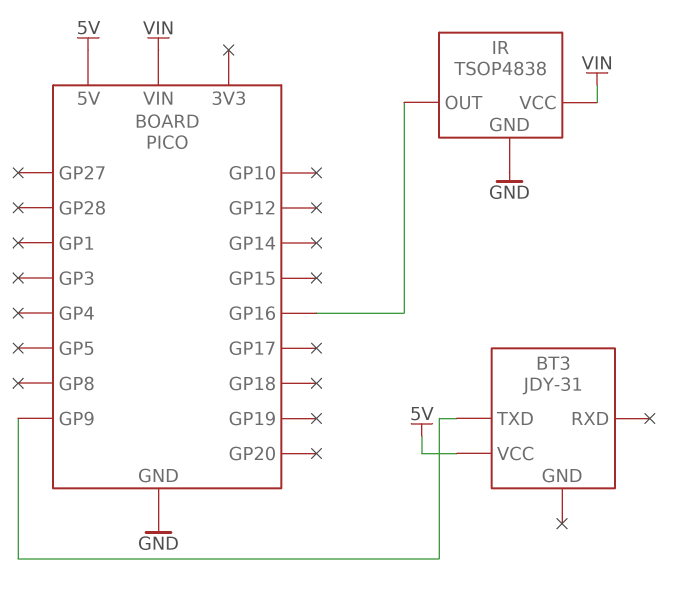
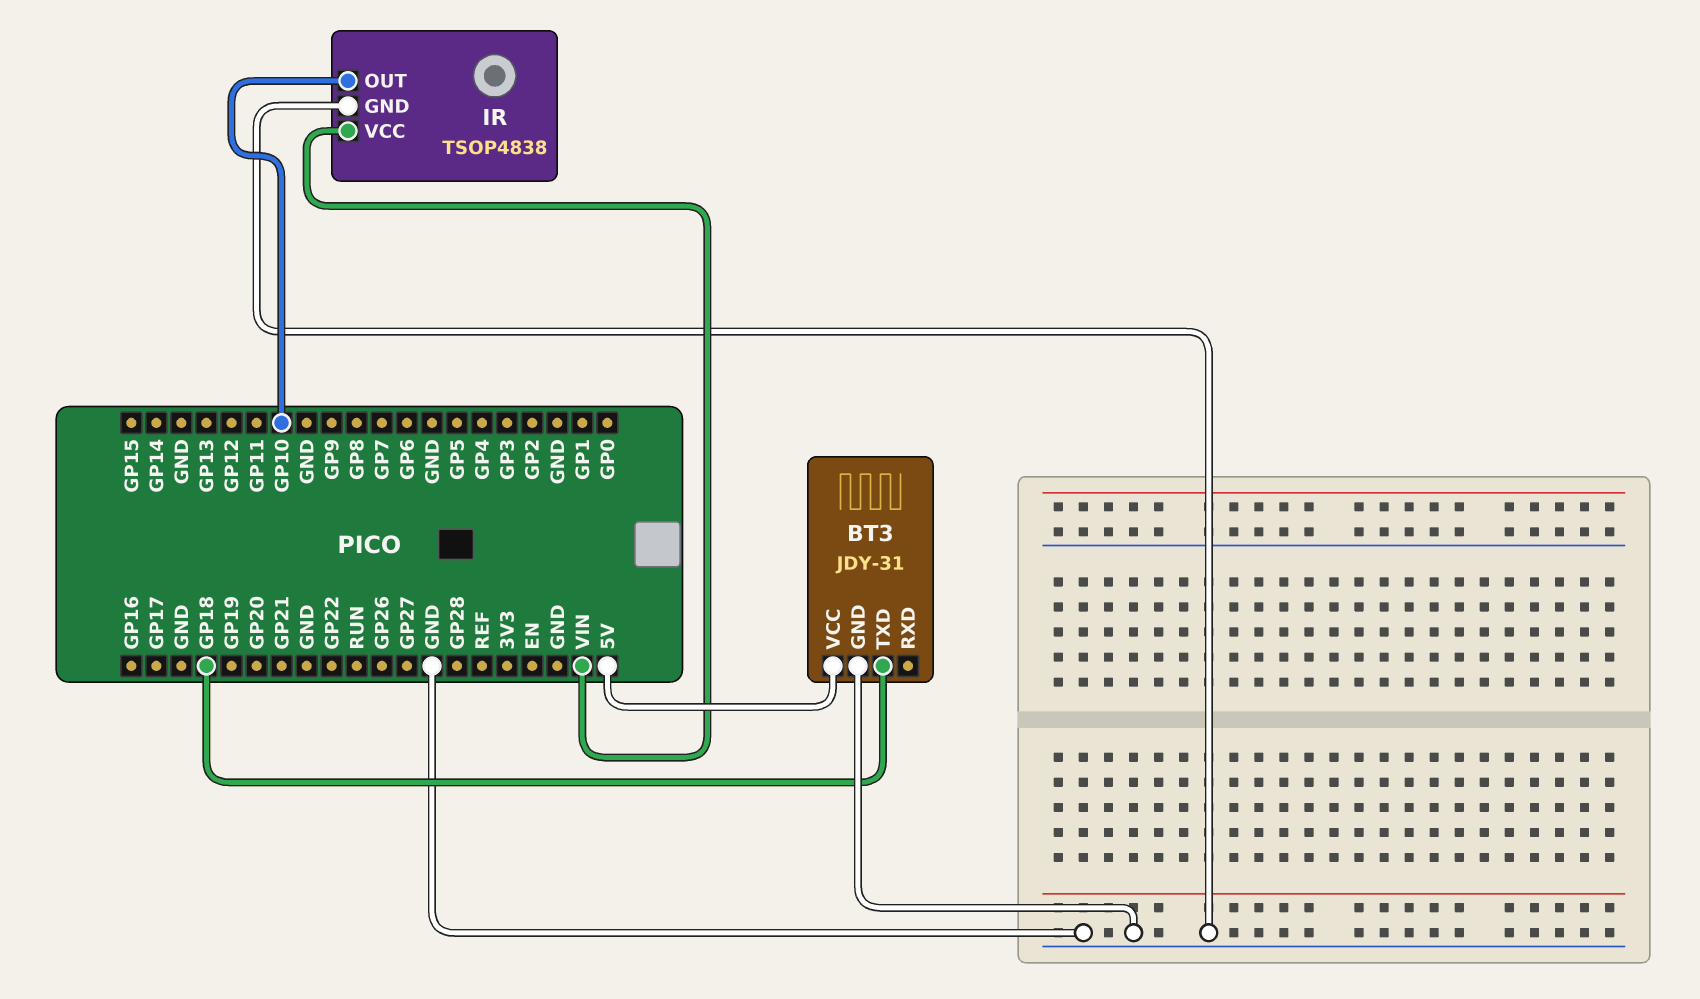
BT3 pin GND: none -> GND
BT3 pin TXD: GP9 -> GP18
IR pin OUT: GP16 -> GP10

